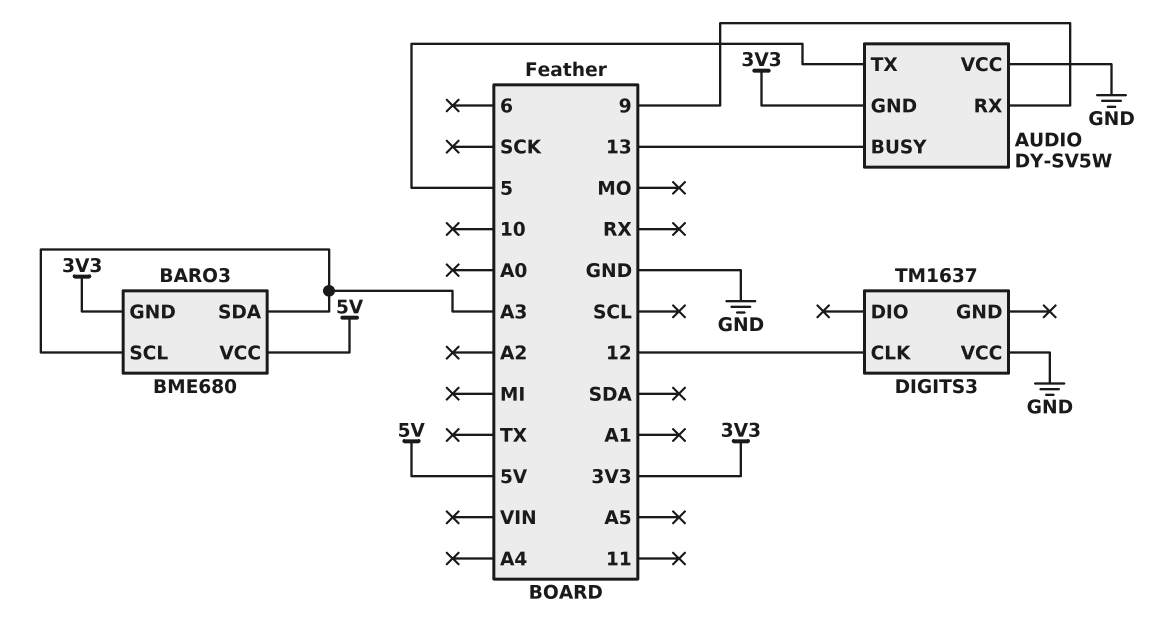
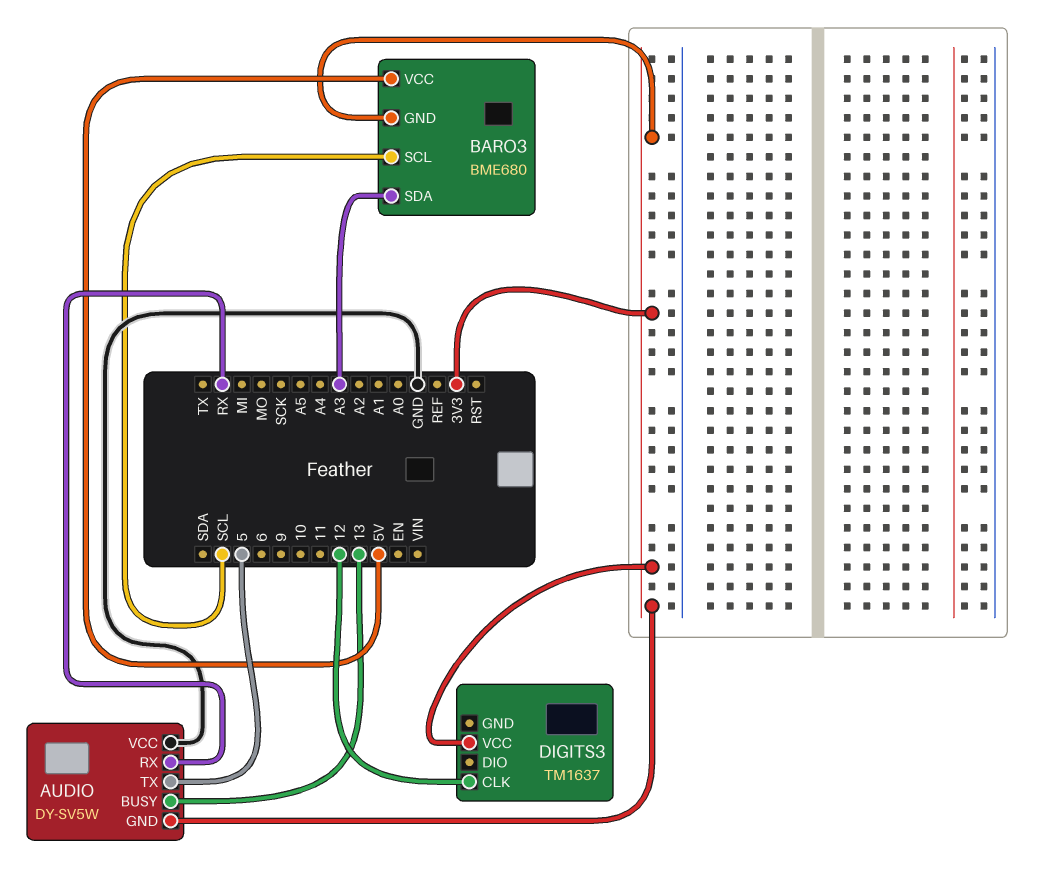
AUDIO pin RX: 9 -> RX
BARO3 pin SCL: A3 -> SCL
DIGITS3 pin VCC: GND -> 3V3

